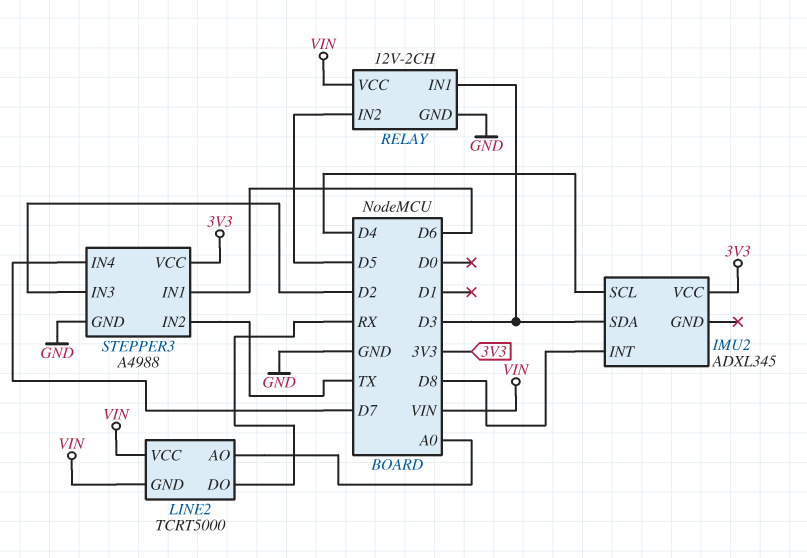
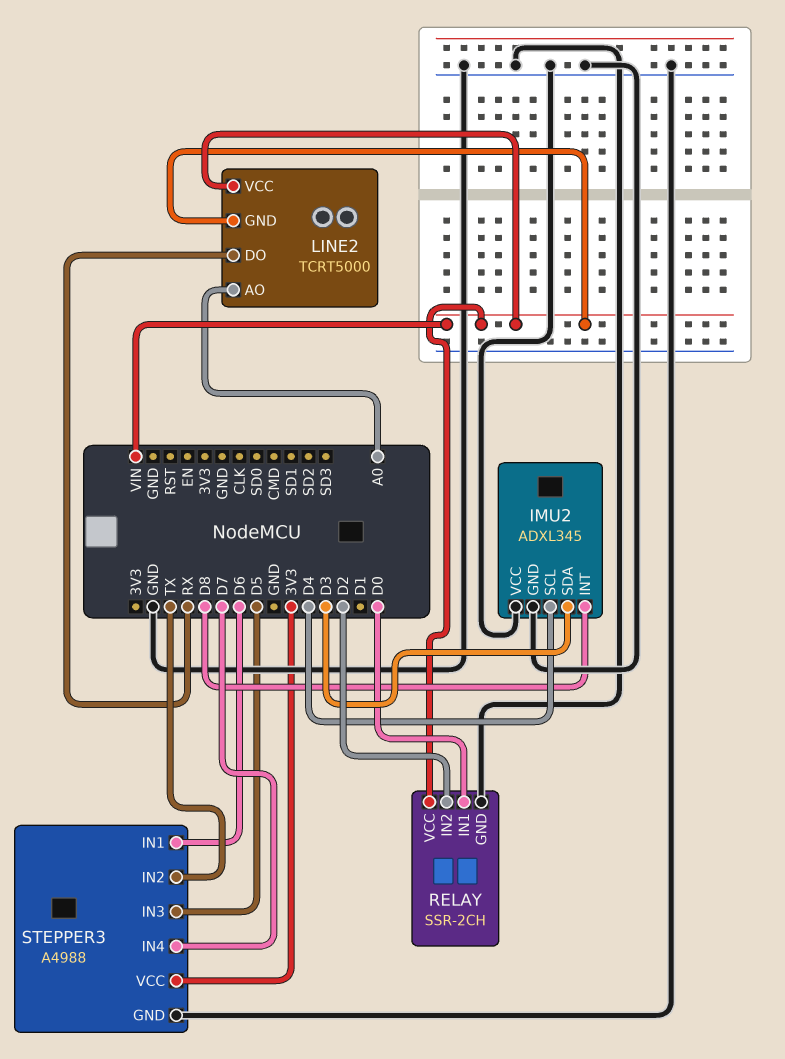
IMU2 pin GND: none -> GND
IMU2 pin VCC: 3V3 -> GND
RELAY: 12V-2CH -> SSR-2CH
RELAY pin IN1: D3 -> D0
RELAY pin IN2: D5 -> D2
STEPPER3 pin IN3: D2 -> D5

